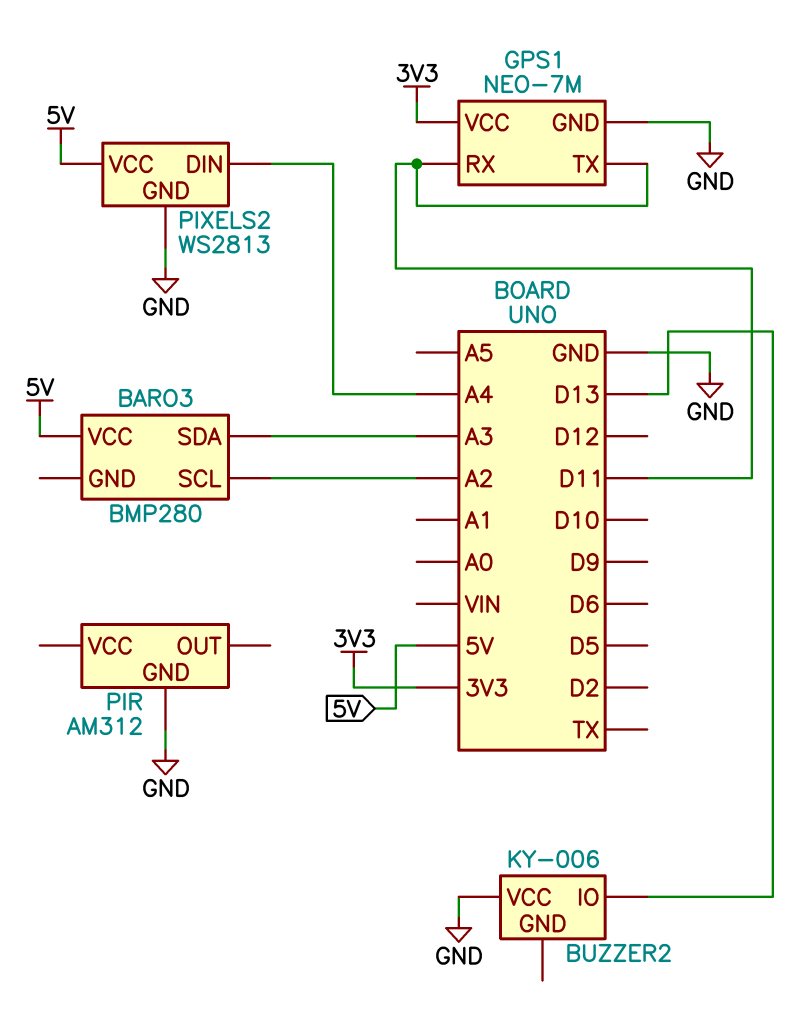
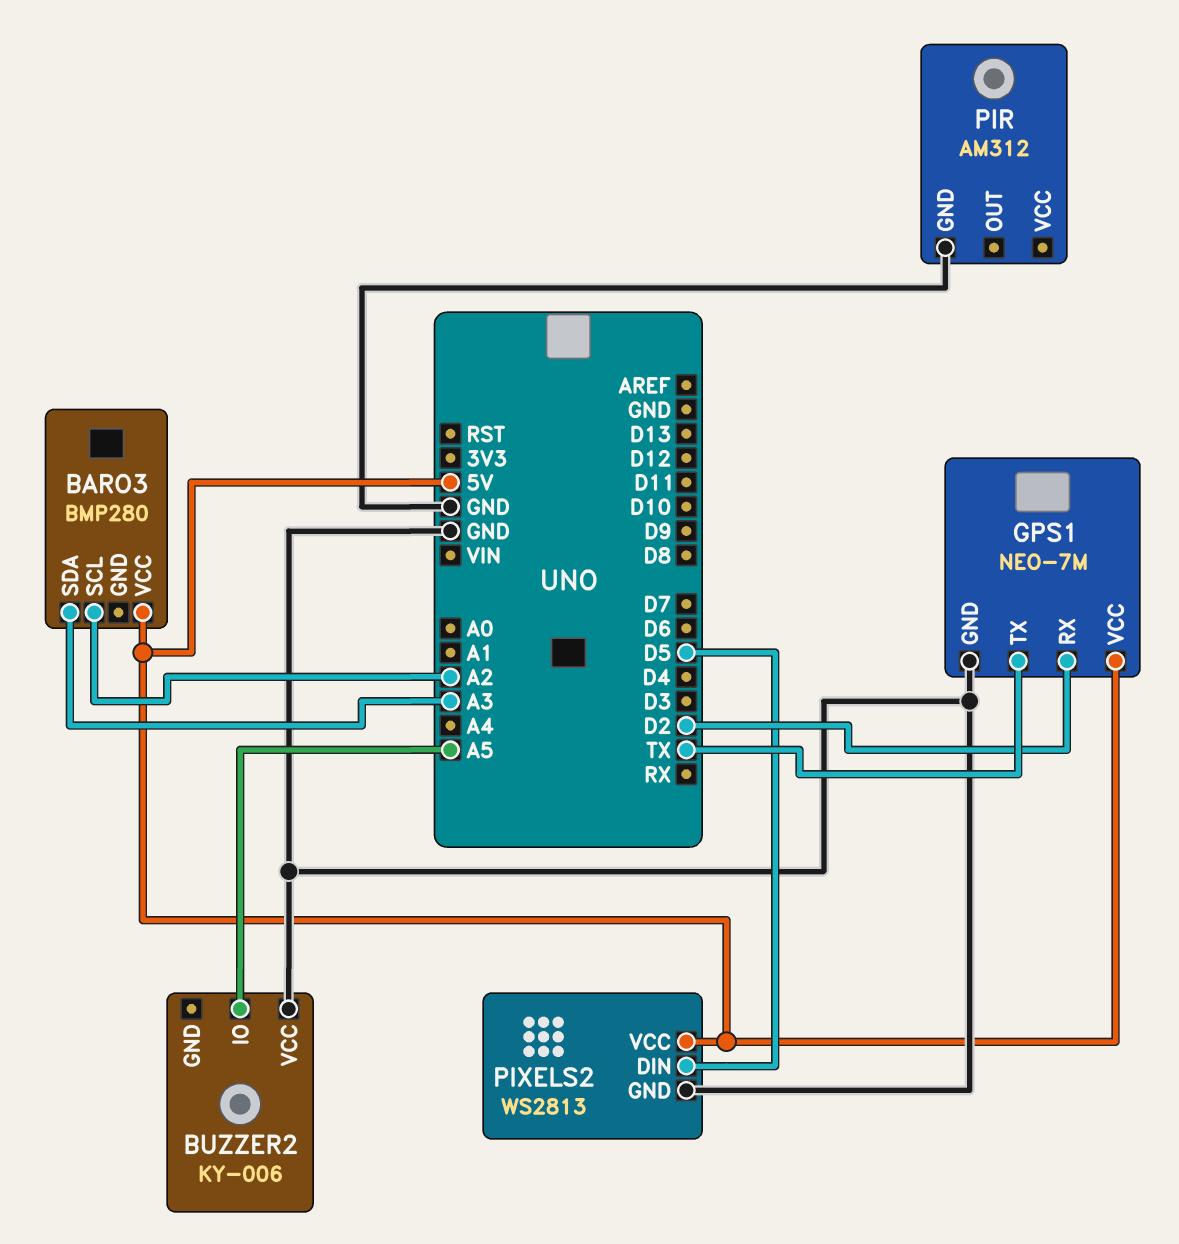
BUZZER2 pin IO: D13 -> A5
GPS1 pin RX: D11 -> D2
GPS1 pin TX: D11 -> TX
GPS1 pin VCC: 3V3 -> 5V
PIXELS2 pin DIN: A4 -> D5

